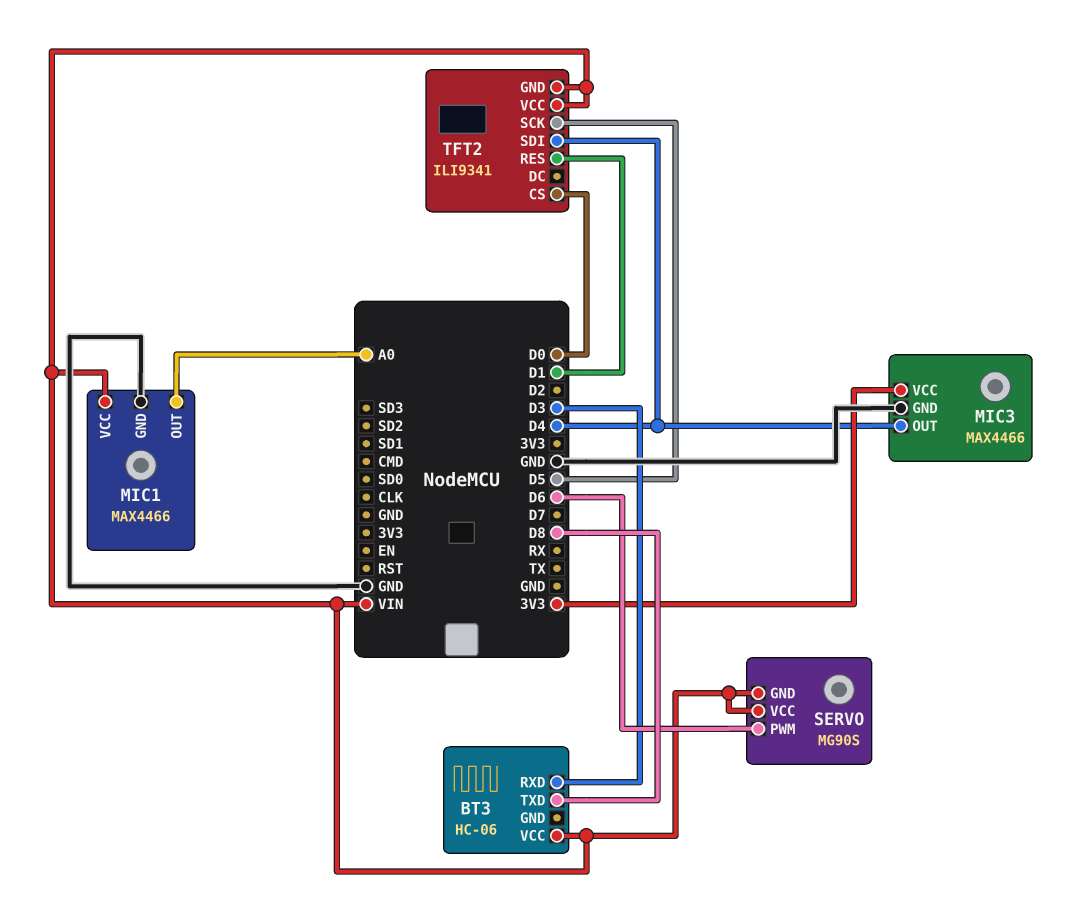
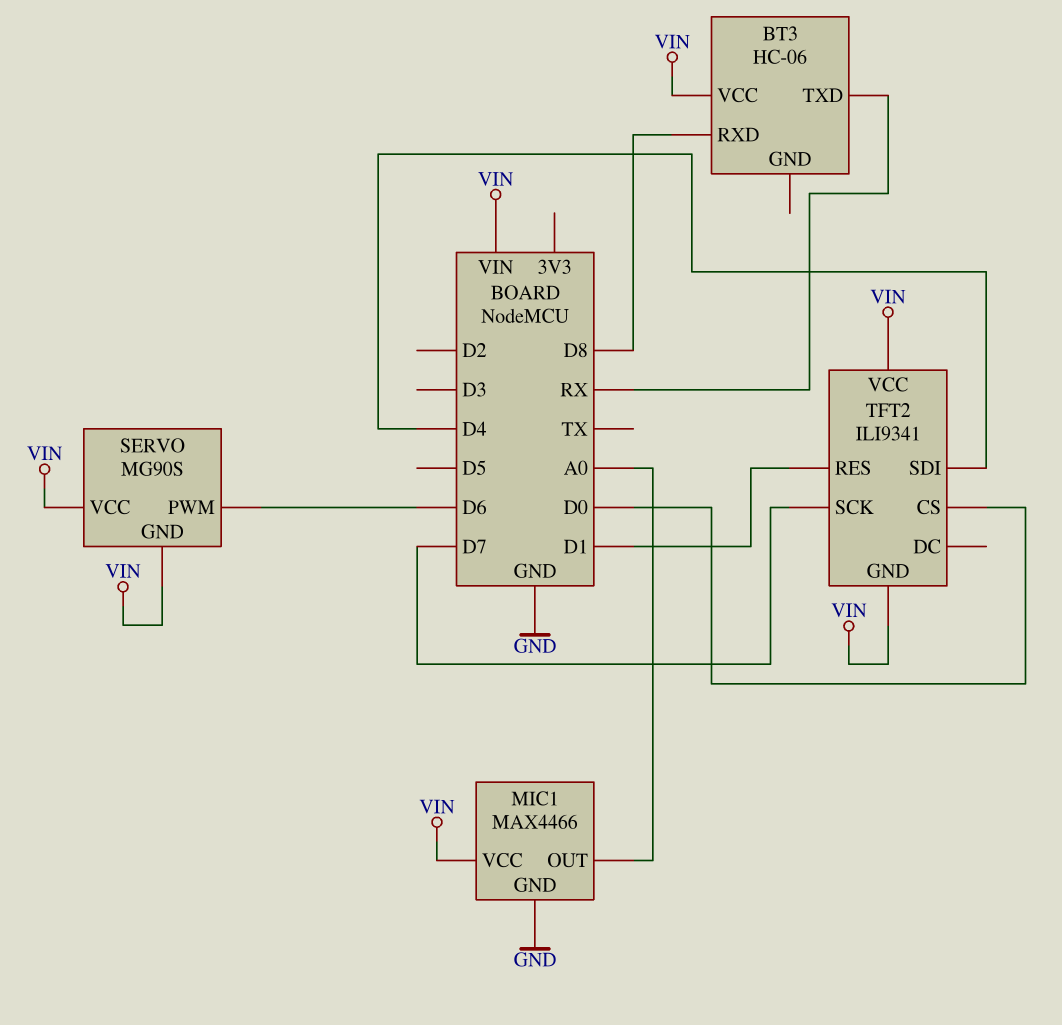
BT3 pin RXD: D3 -> D8
BT3 pin TXD: D8 -> RX
MIC3: MAX4466 -> none
MIC3 pin GND: GND -> none
MIC3 pin OUT: D4 -> none
MIC3 pin VCC: 3V3 -> none
TFT2 pin SCK: D5 -> D7

